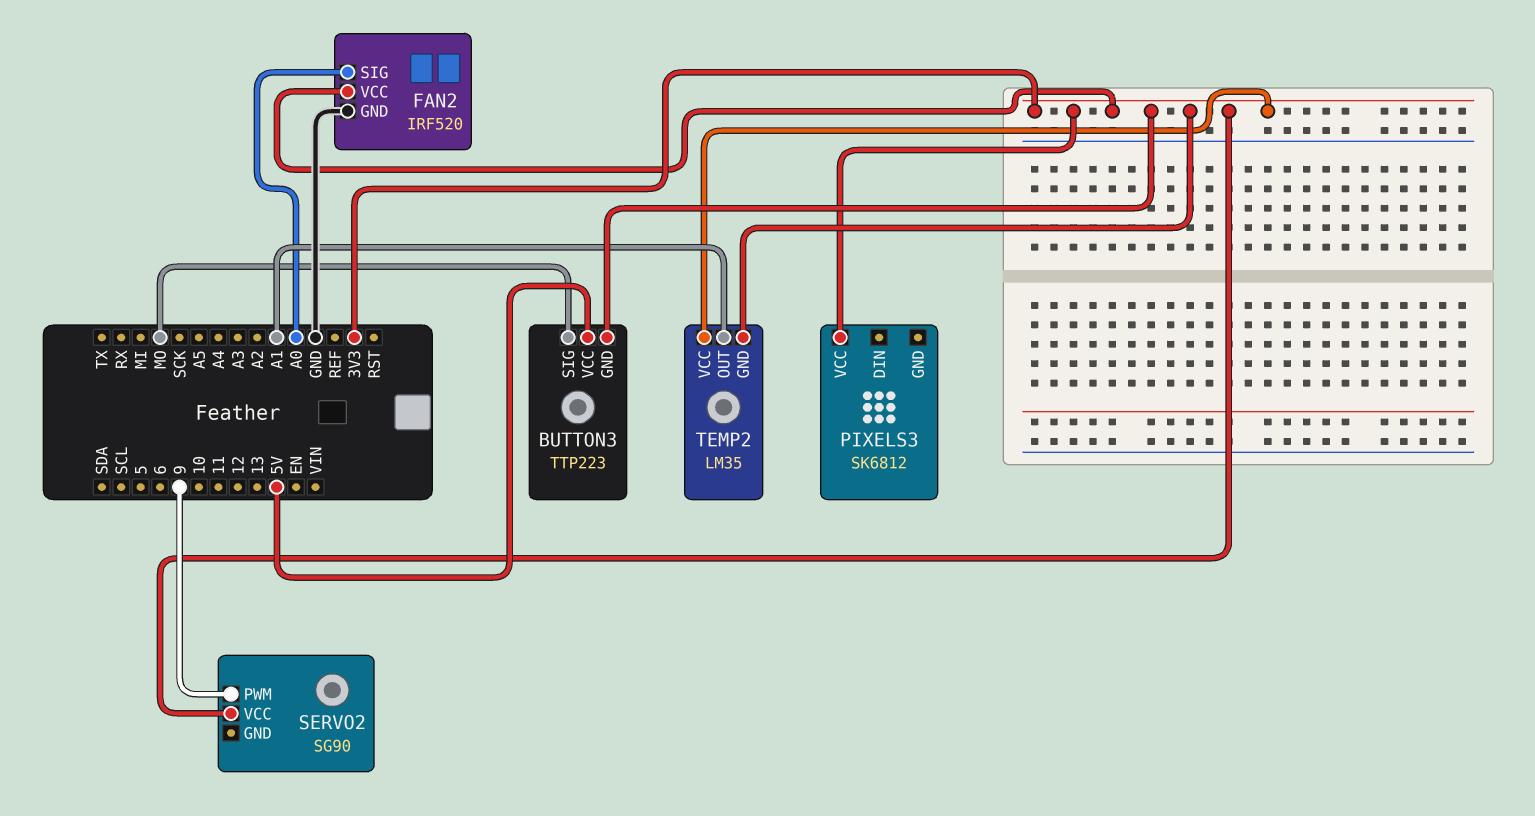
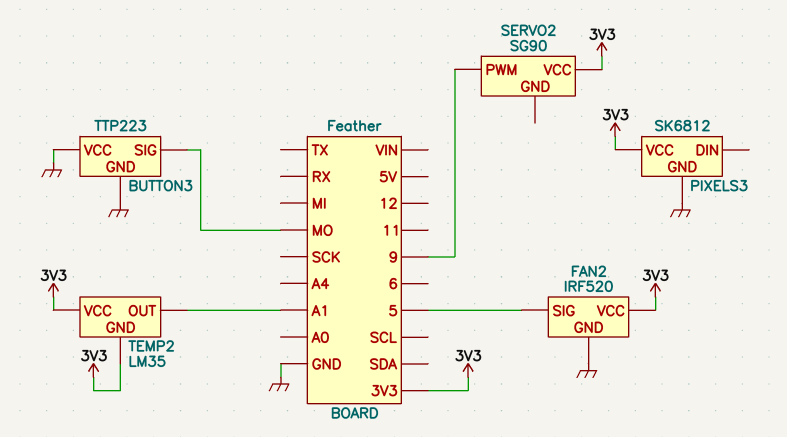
BUTTON3 pin GND: 3V3 -> GND
BUTTON3 pin VCC: 5V -> GND
FAN2 pin SIG: A0 -> 5
PIXELS3 pin GND: none -> GND

